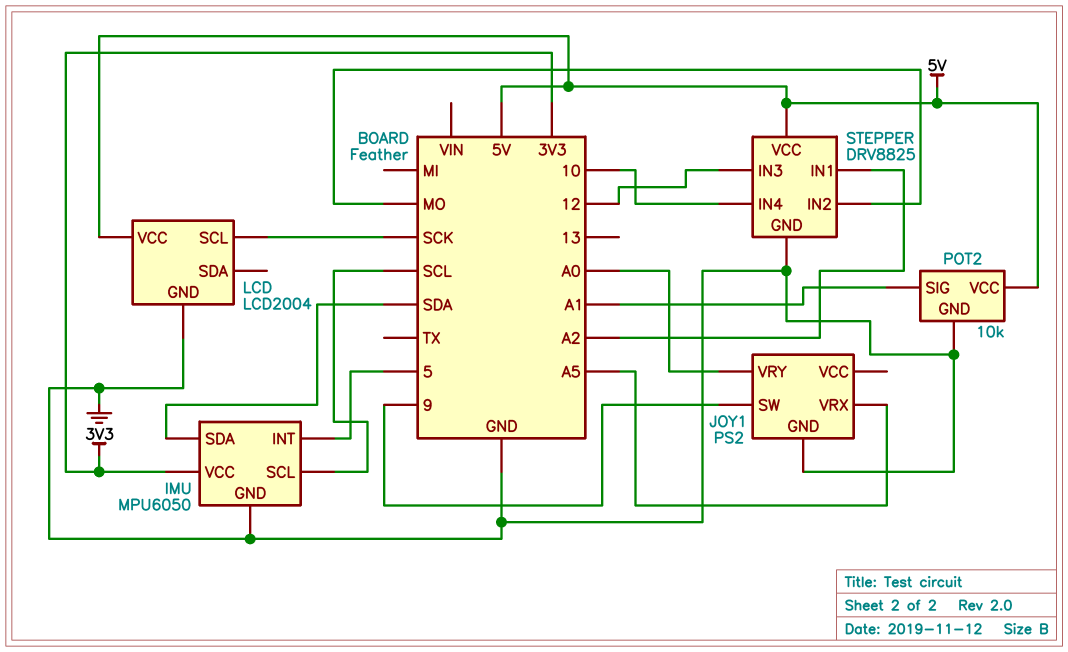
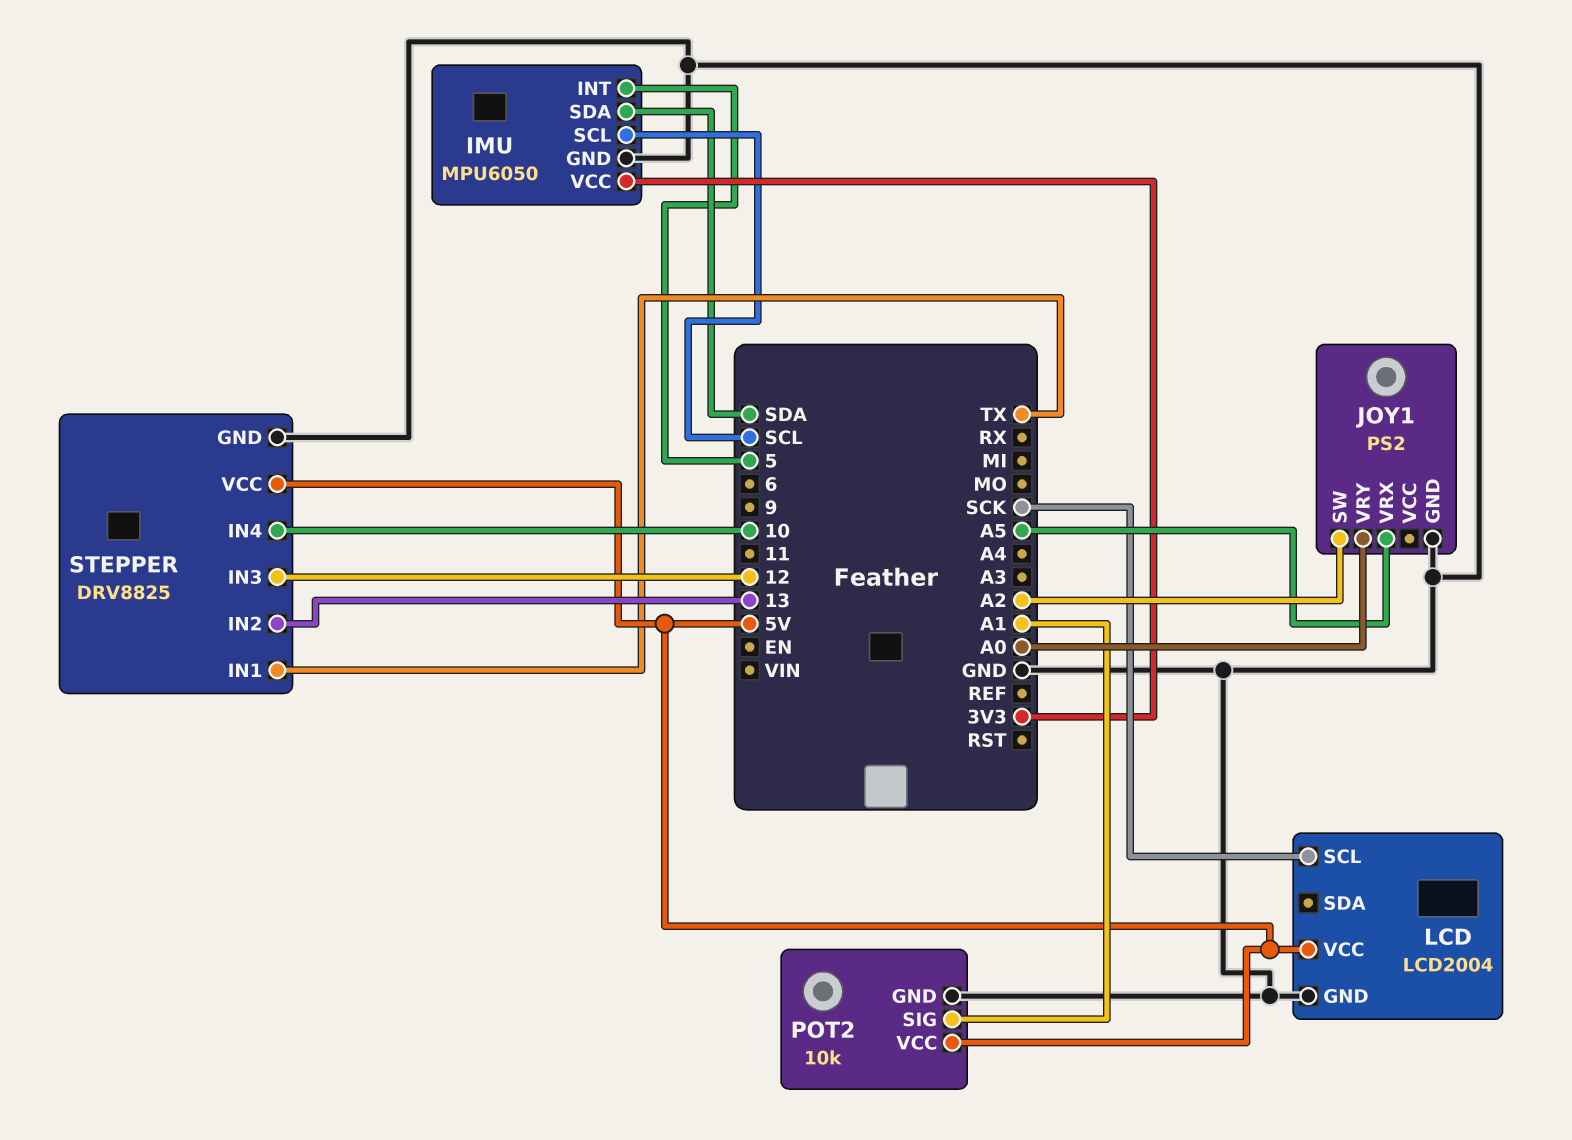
JOY1 pin SW: 9 -> A2
STEPPER pin IN1: A2 -> TX
STEPPER pin IN2: MO -> 13

